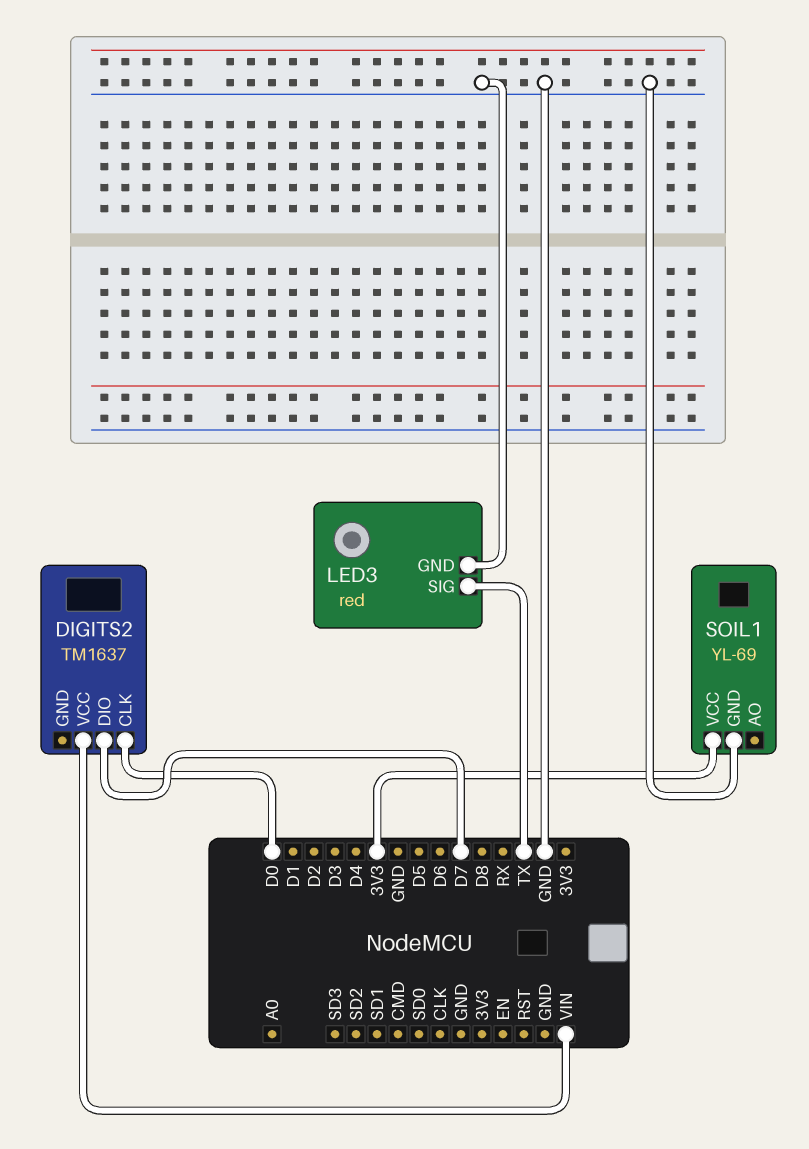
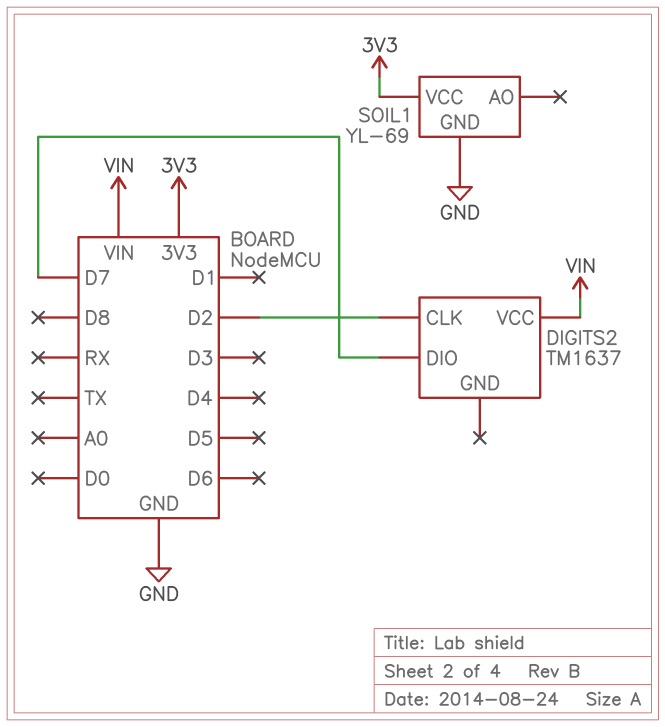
DIGITS2 pin CLK: D0 -> D2
LED3: red -> none
LED3 pin GND: GND -> none
LED3 pin SIG: TX -> none

